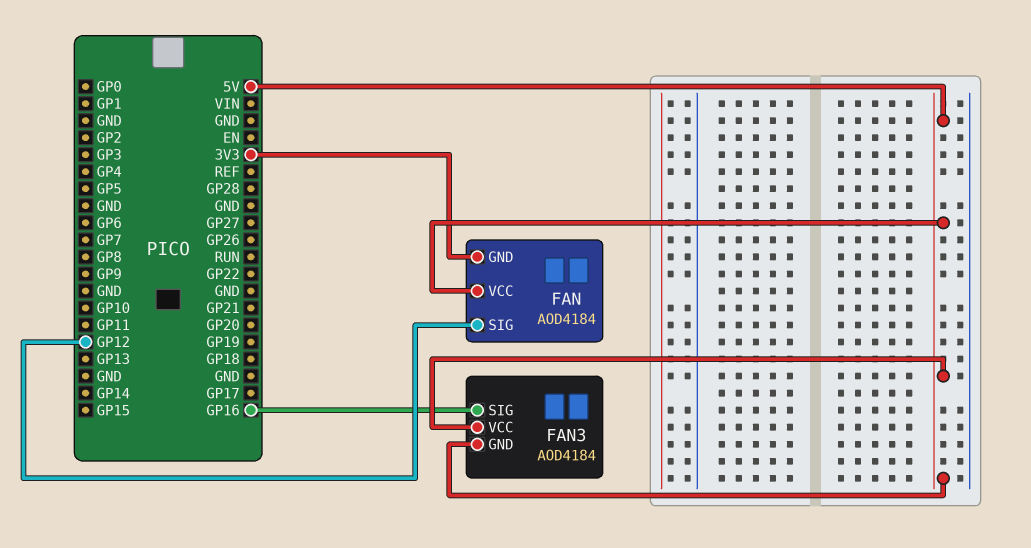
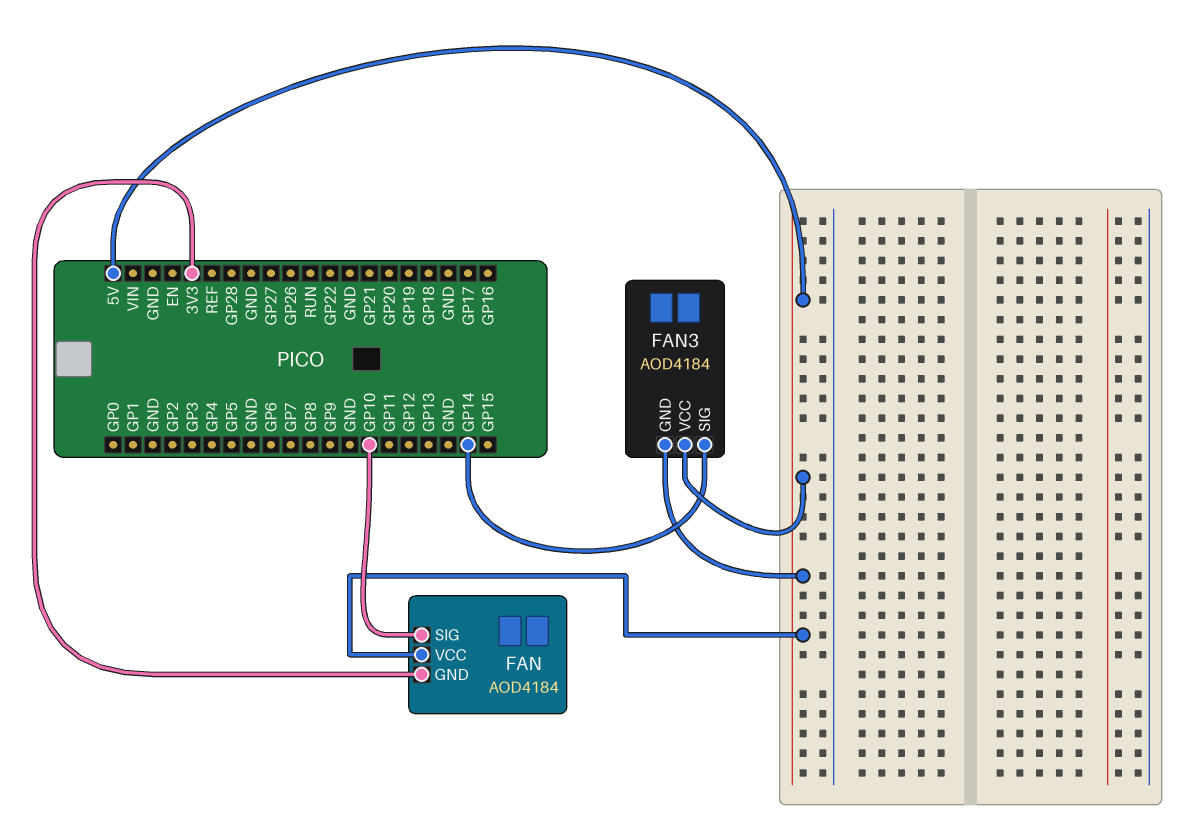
FAN pin SIG: GP12 -> GP10
FAN3 pin SIG: GP16 -> GP14

